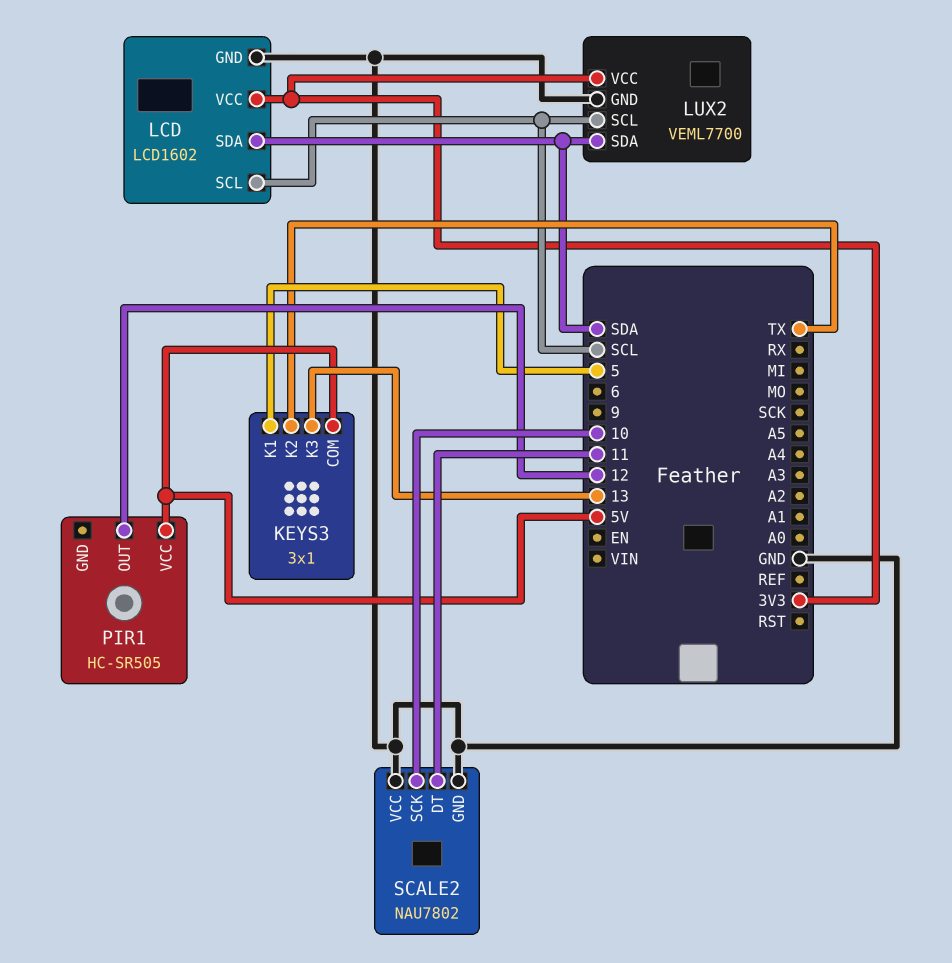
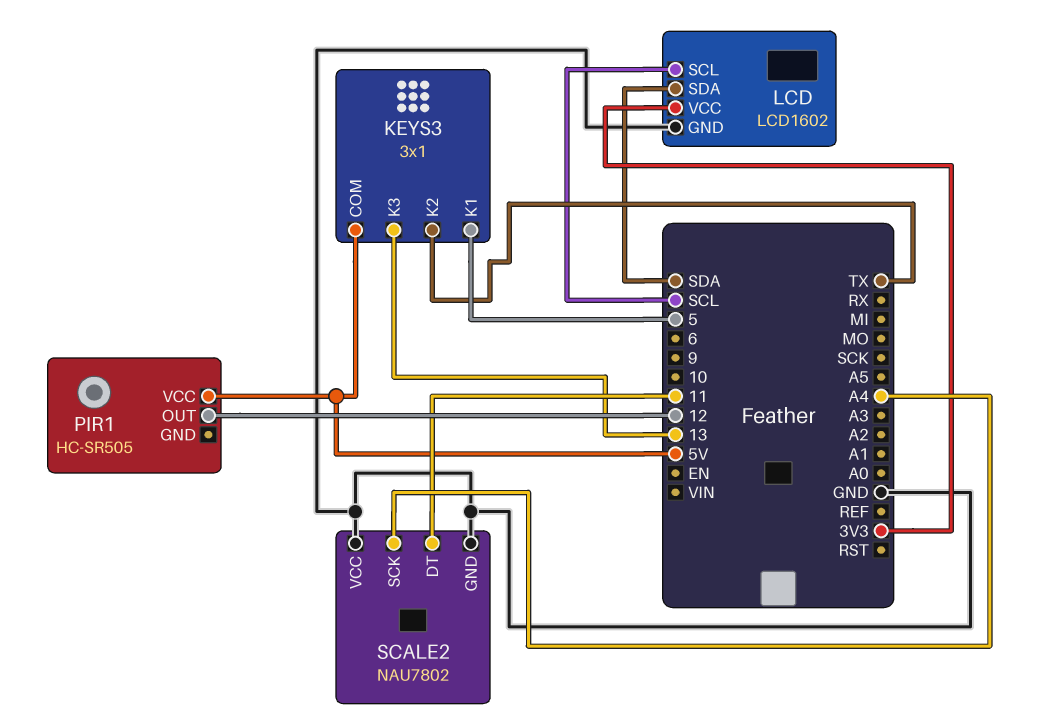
LUX2: VEML7700 -> none
LUX2 pin GND: GND -> none
LUX2 pin SCL: SCL -> none
LUX2 pin SDA: SDA -> none
LUX2 pin VCC: 3V3 -> none
SCALE2 pin SCK: 10 -> A4

